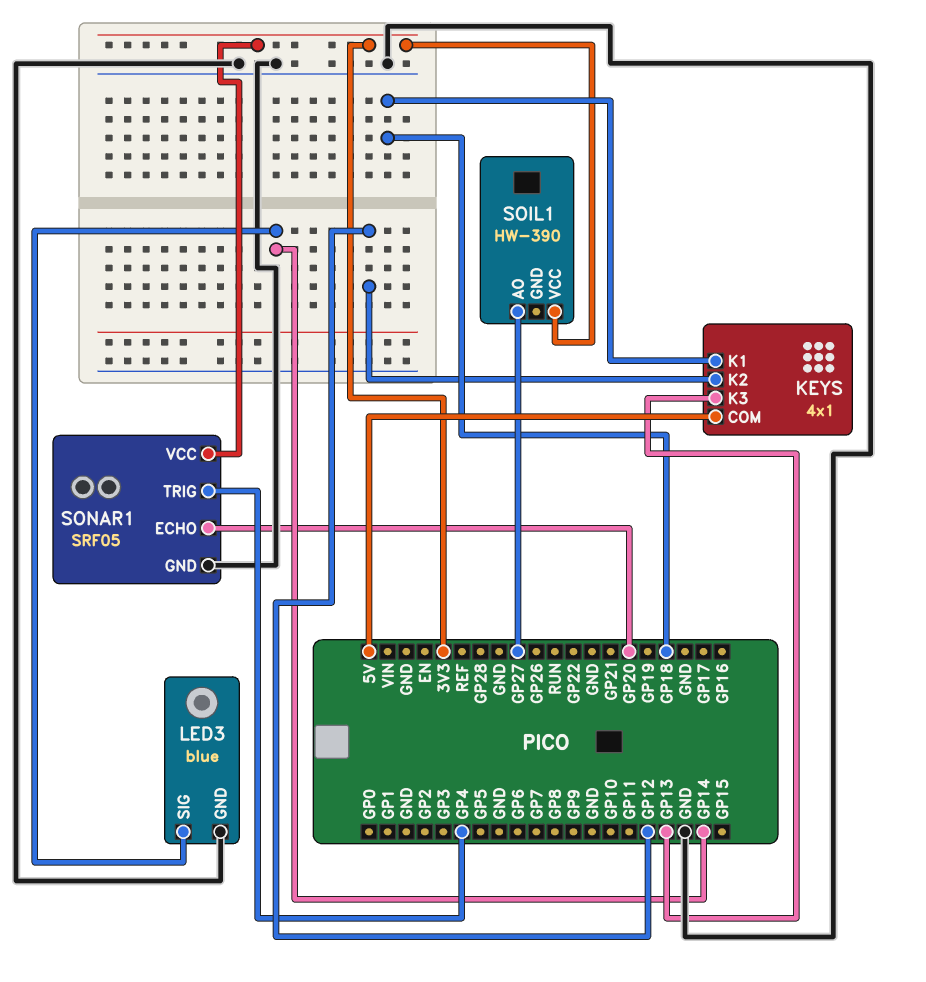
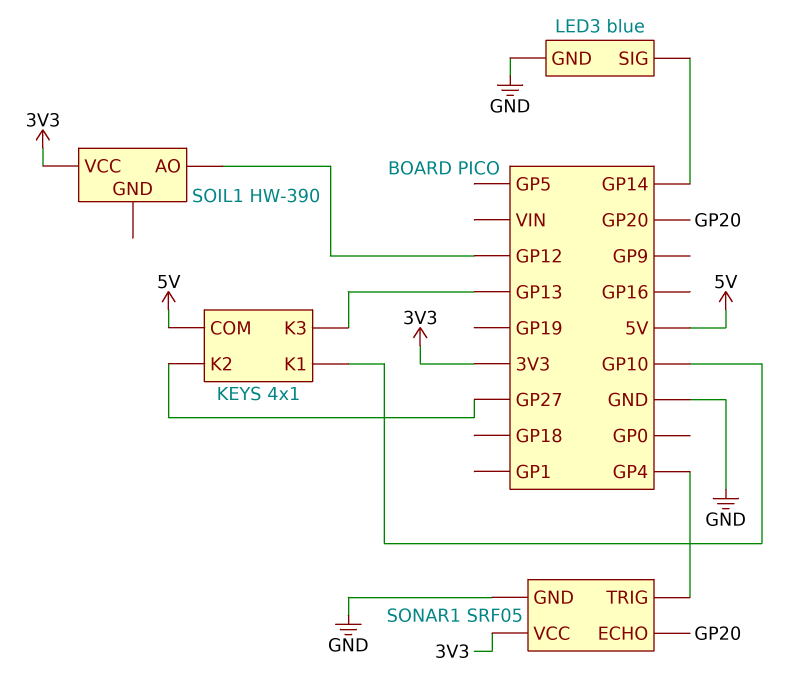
KEYS pin K1: GP18 -> GP10
KEYS pin K2: GP12 -> GP27
SOIL1 pin AO: GP27 -> GP12

